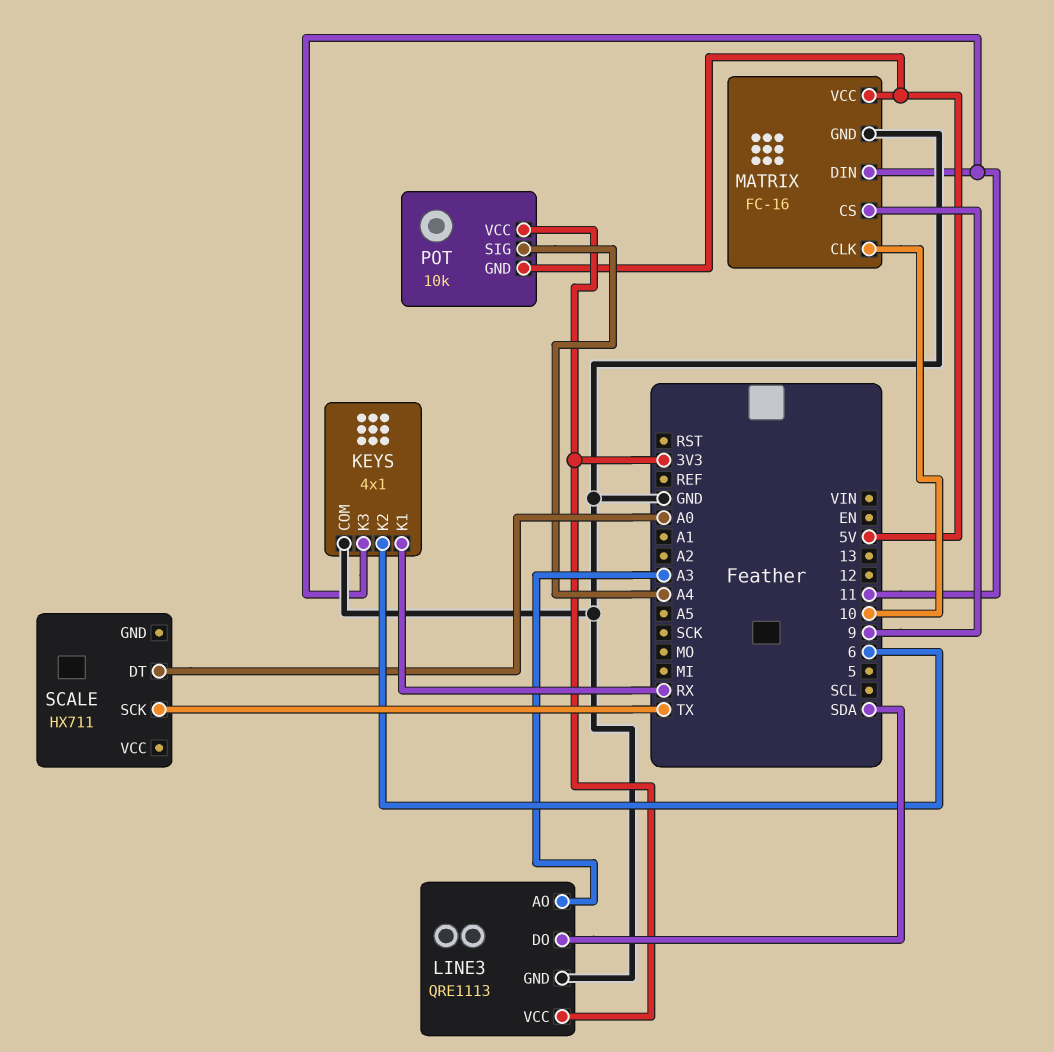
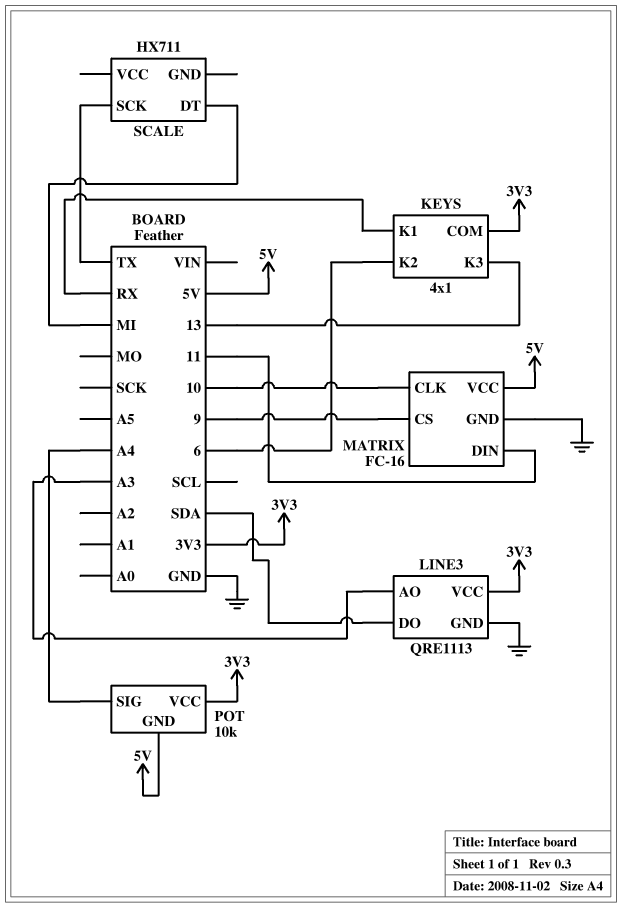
KEYS pin COM: GND -> 3V3
KEYS pin K3: 11 -> 13
SCALE pin DT: A0 -> MI

